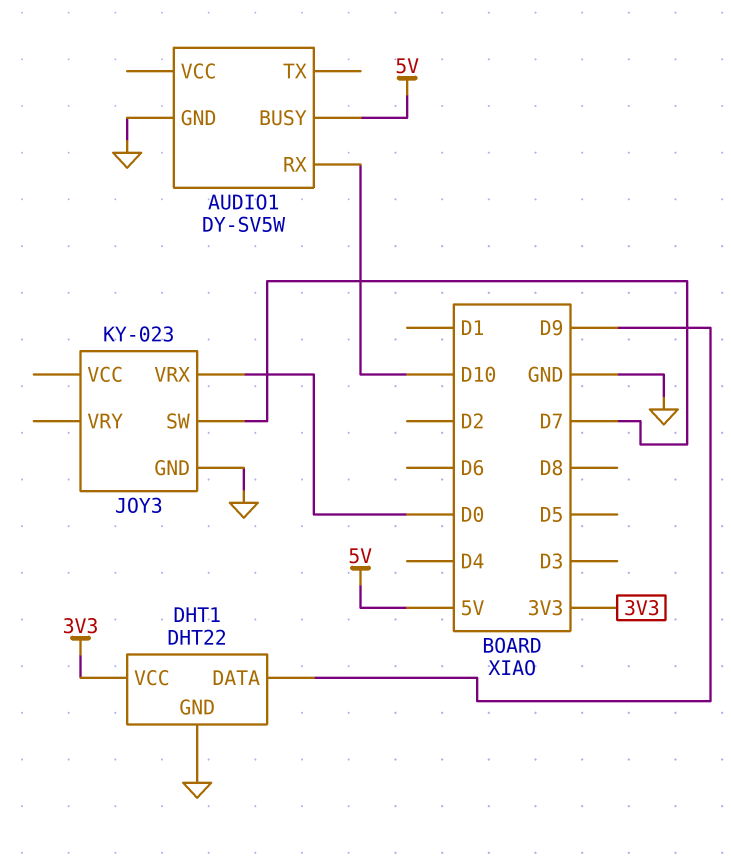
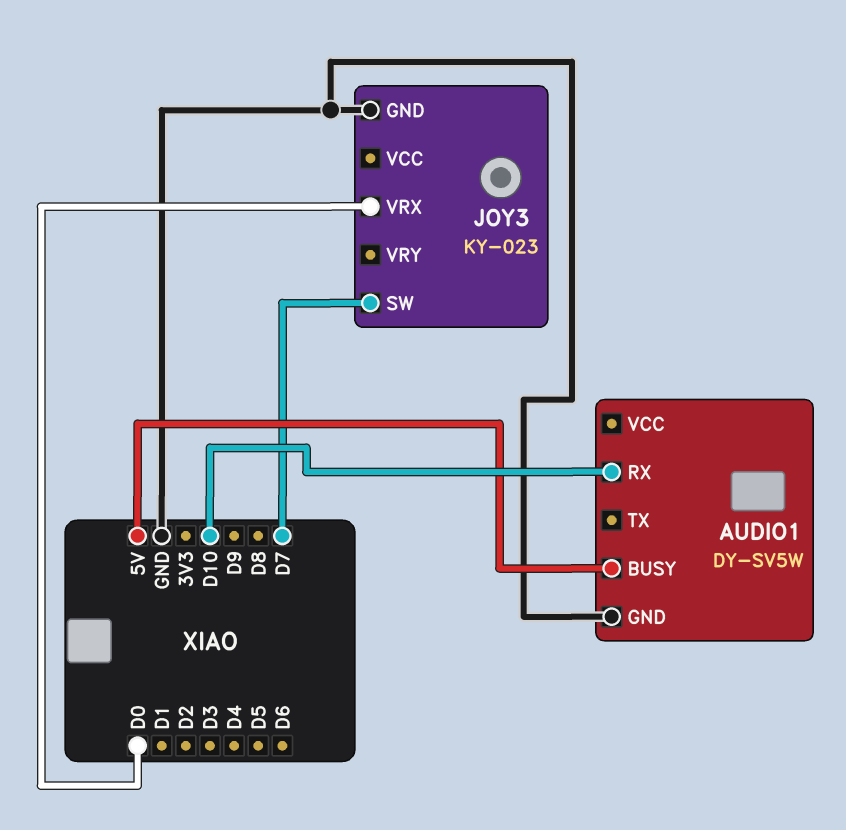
DHT1: DHT22 -> none
DHT1 pin DATA: D9 -> none
DHT1 pin GND: GND -> none
DHT1 pin VCC: 3V3 -> none

